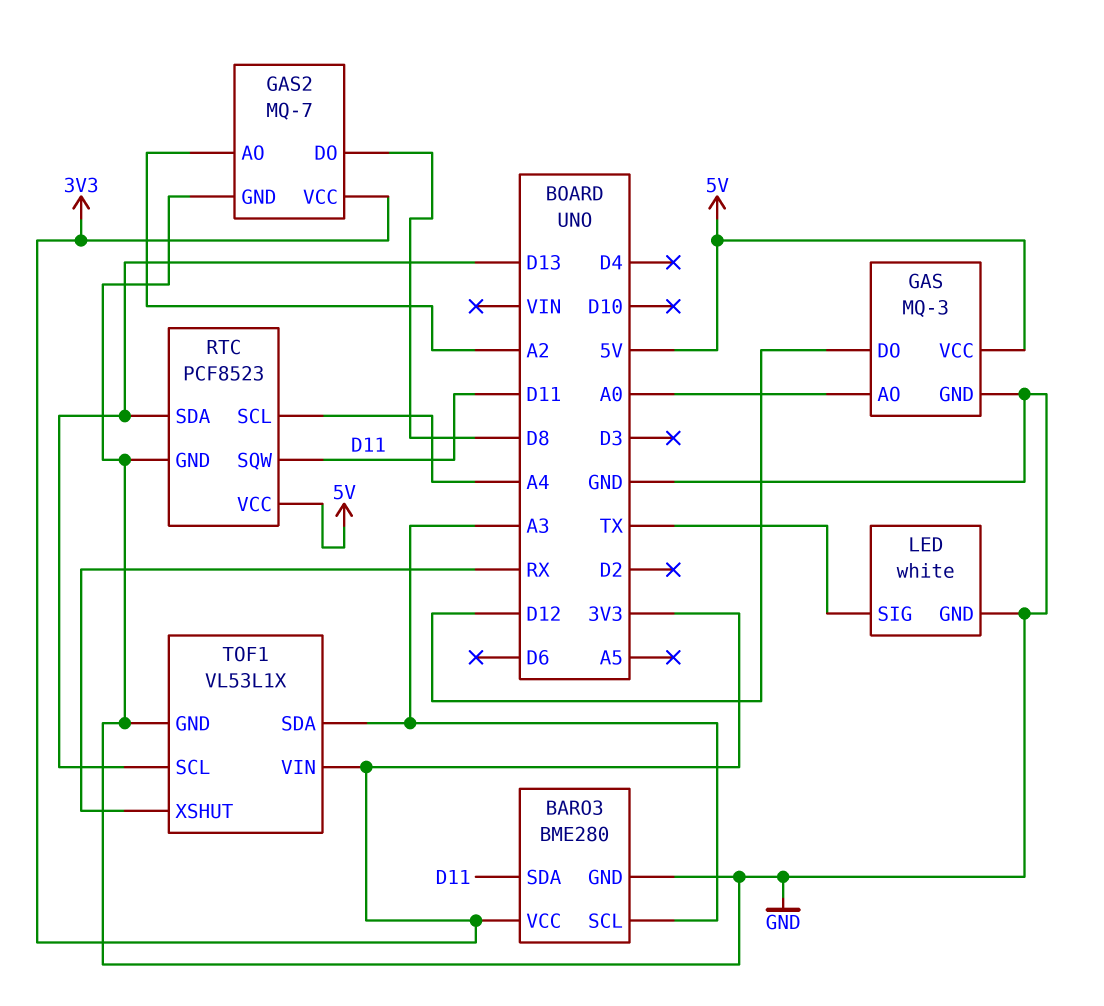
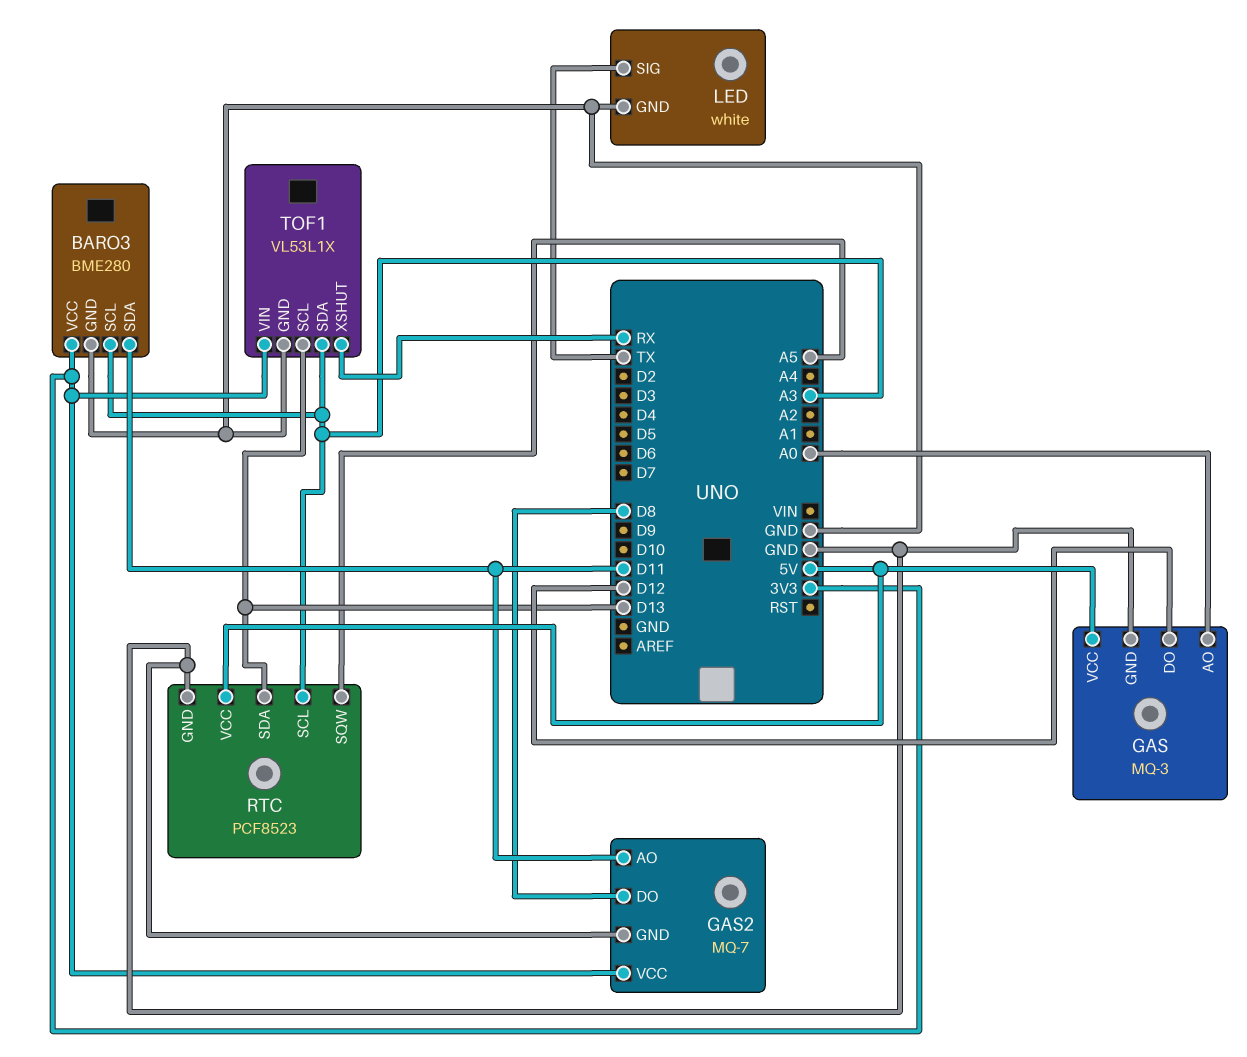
GAS2 pin AO: A2 -> D11
RTC pin SCL: A4 -> A3
RTC pin SQW: D11 -> A5

